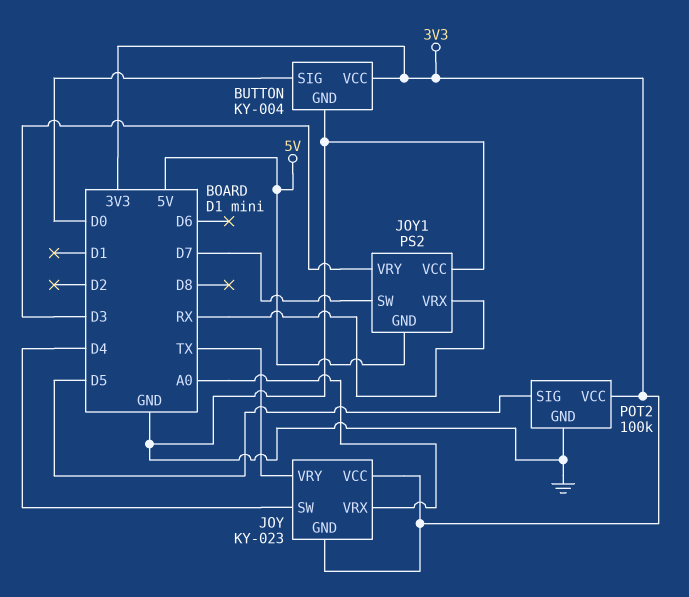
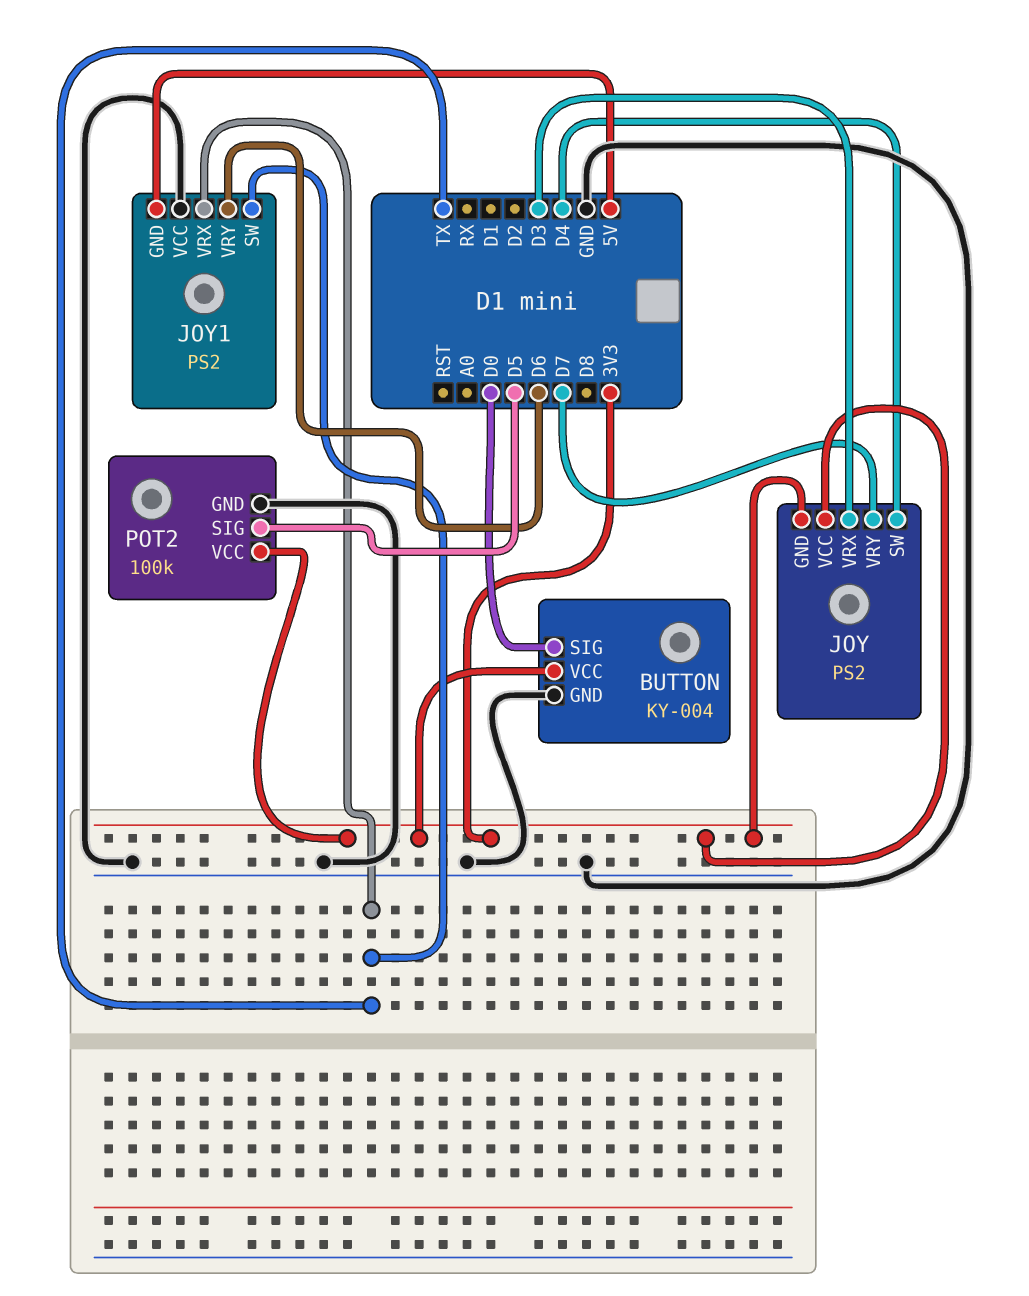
JOY: KY-023 -> PS2
JOY pin VRX: A0 -> D3
JOY pin VRY: TX -> D7
JOY1 pin SW: D7 -> TX
JOY1 pin VRX: RX -> TX
JOY1 pin VRY: D3 -> D6

